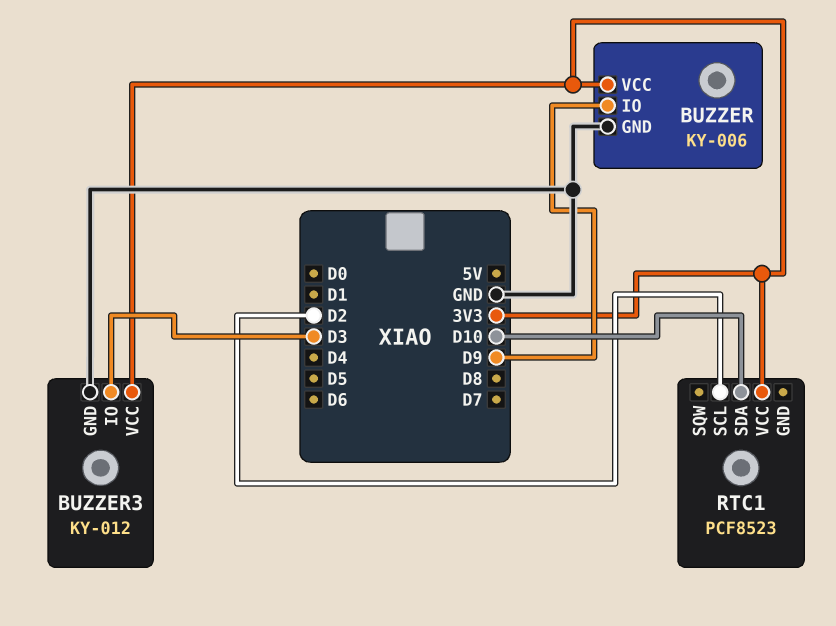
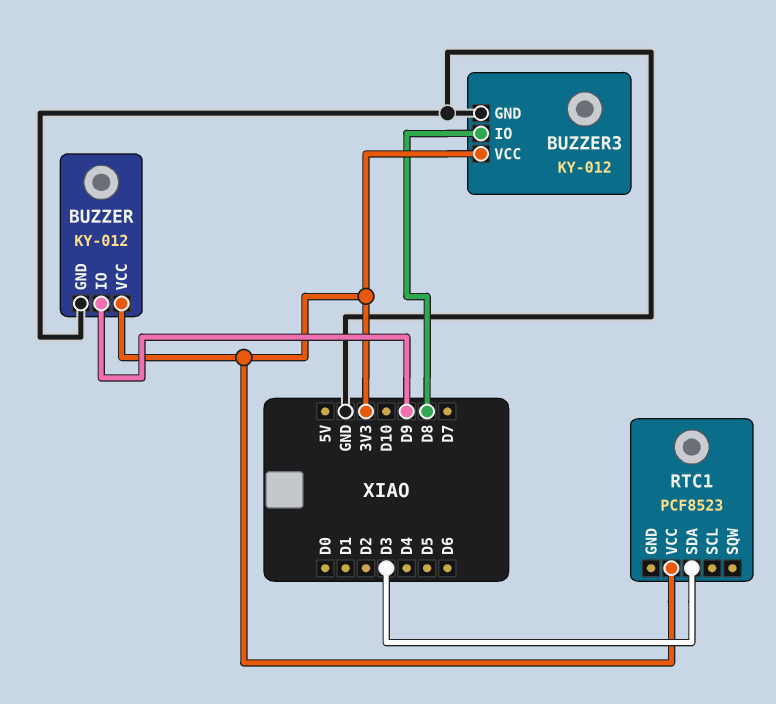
BUZZER: KY-006 -> KY-012
BUZZER3 pin IO: D3 -> D8
RTC1 pin SCL: D2 -> none
RTC1 pin SDA: D10 -> D3

